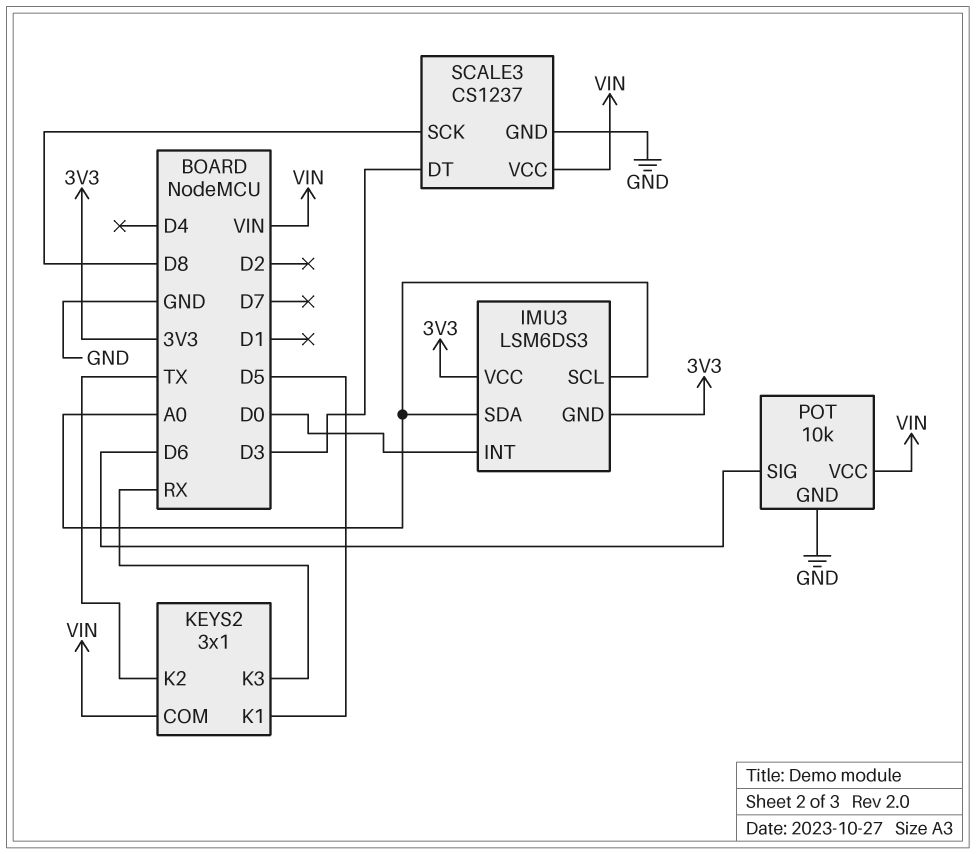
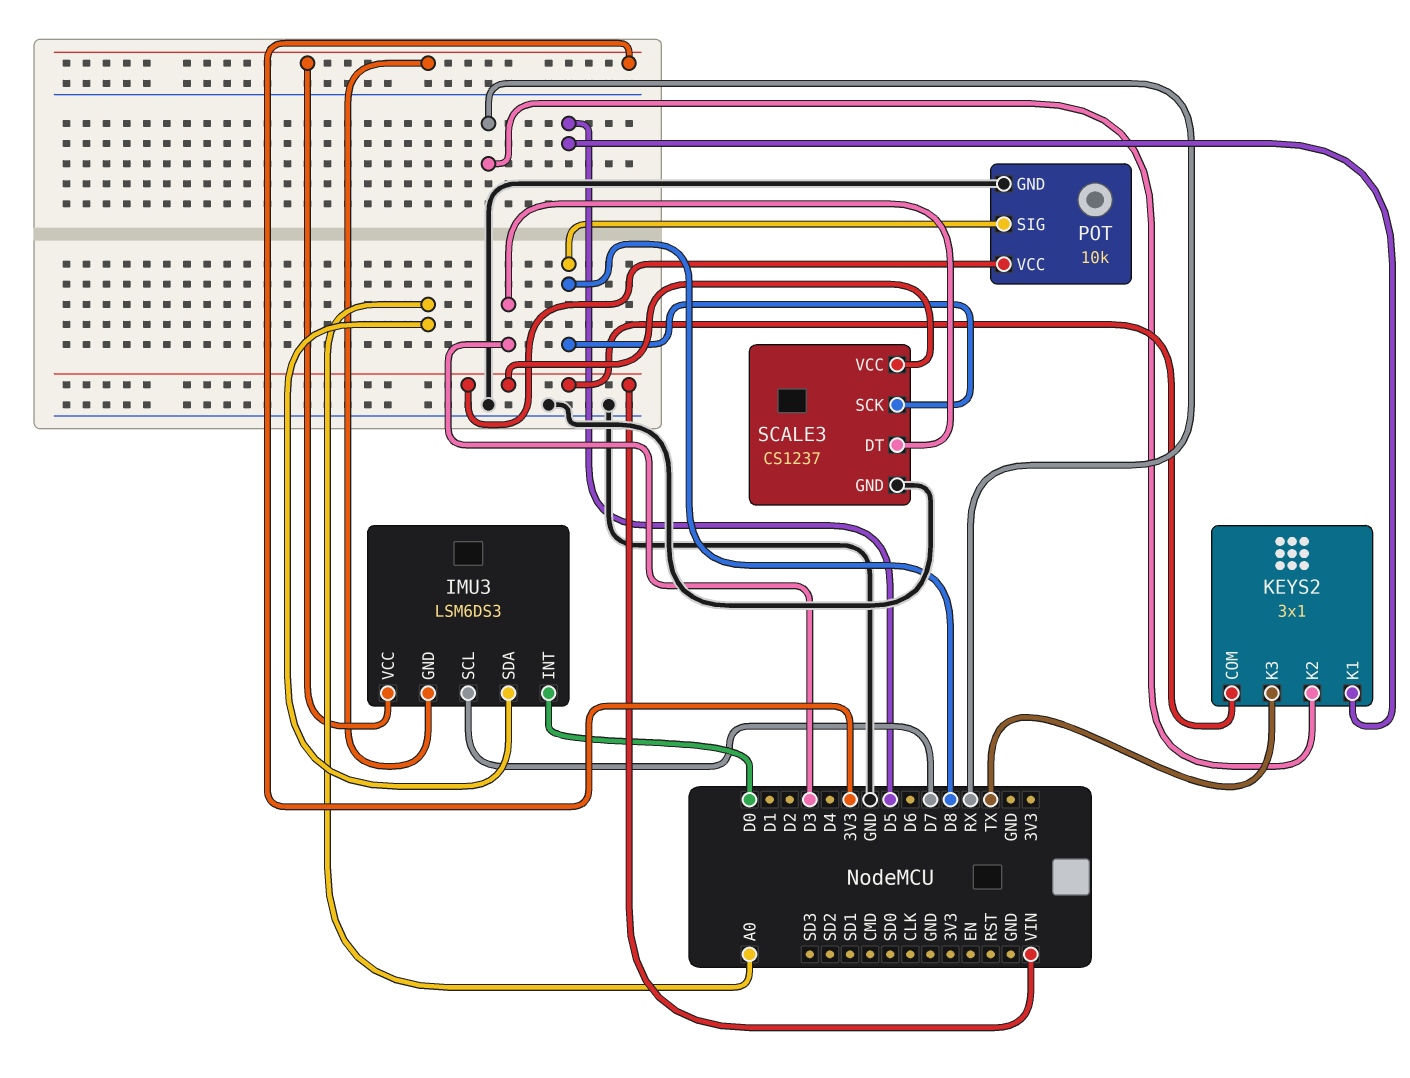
IMU3 pin SCL: A0 -> D7
KEYS2 pin K2: TX -> RX
KEYS2 pin K3: RX -> TX
POT pin SIG: D6 -> D8

